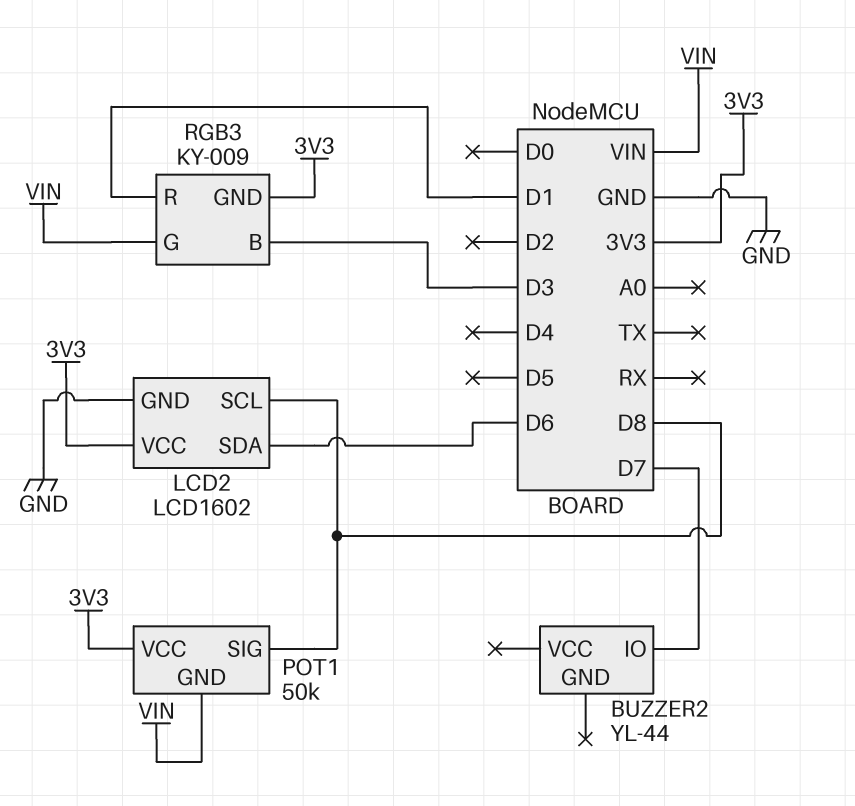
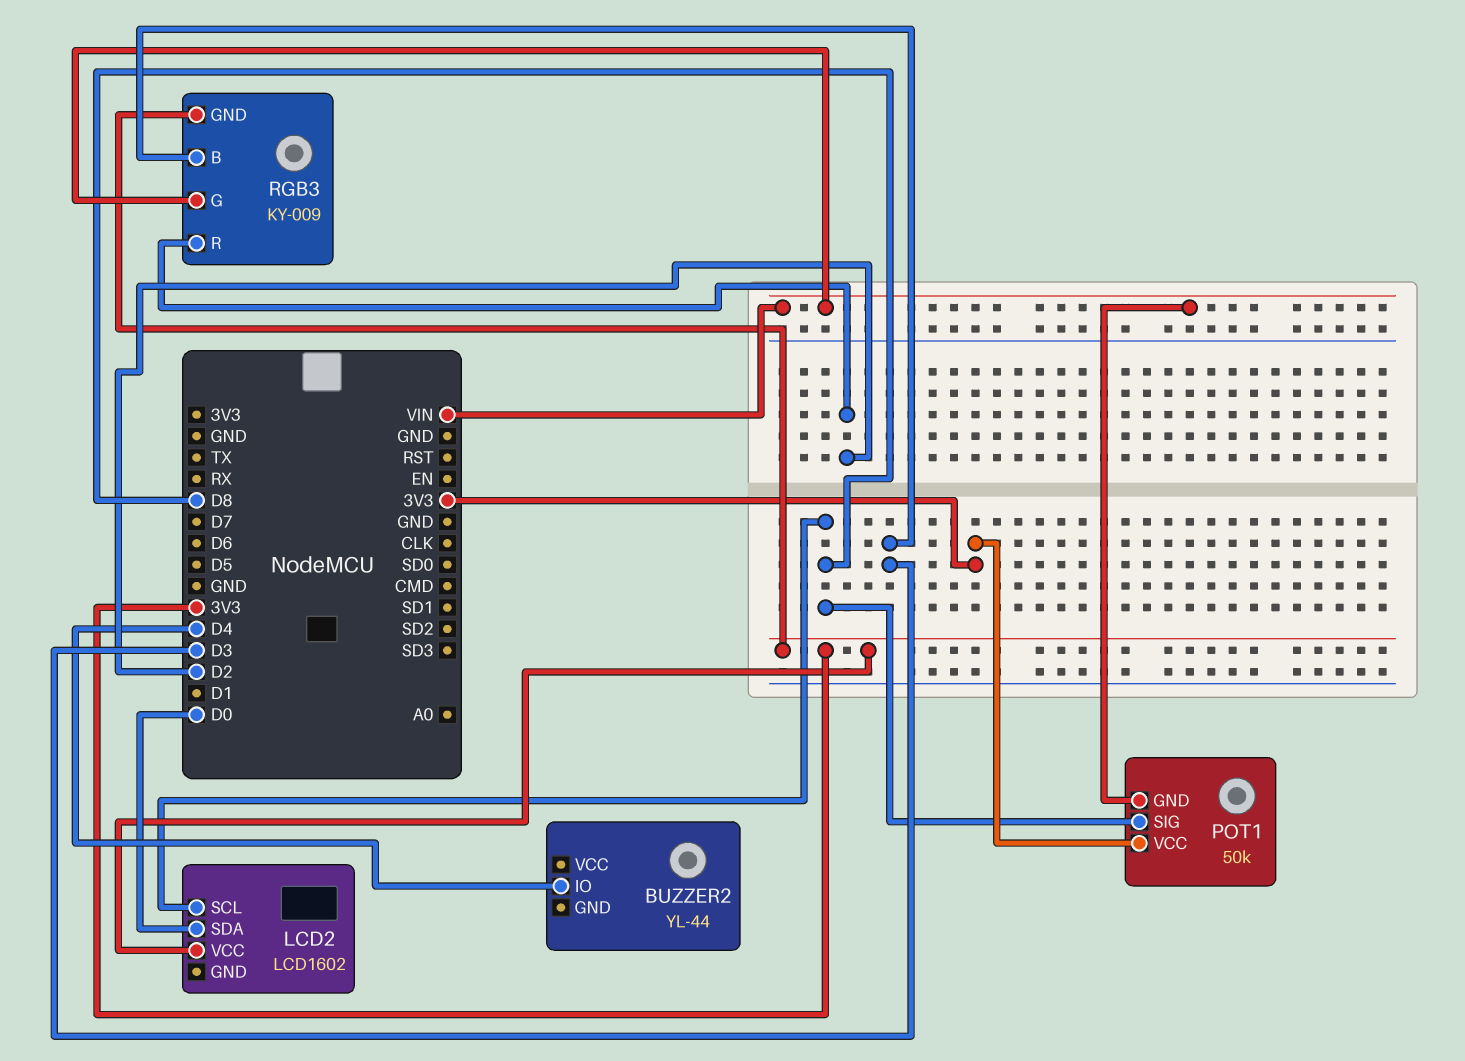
BUZZER2 pin IO: D7 -> D4
LCD2 pin GND: GND -> none
LCD2 pin SDA: D6 -> D0
RGB3 pin R: D1 -> D2

